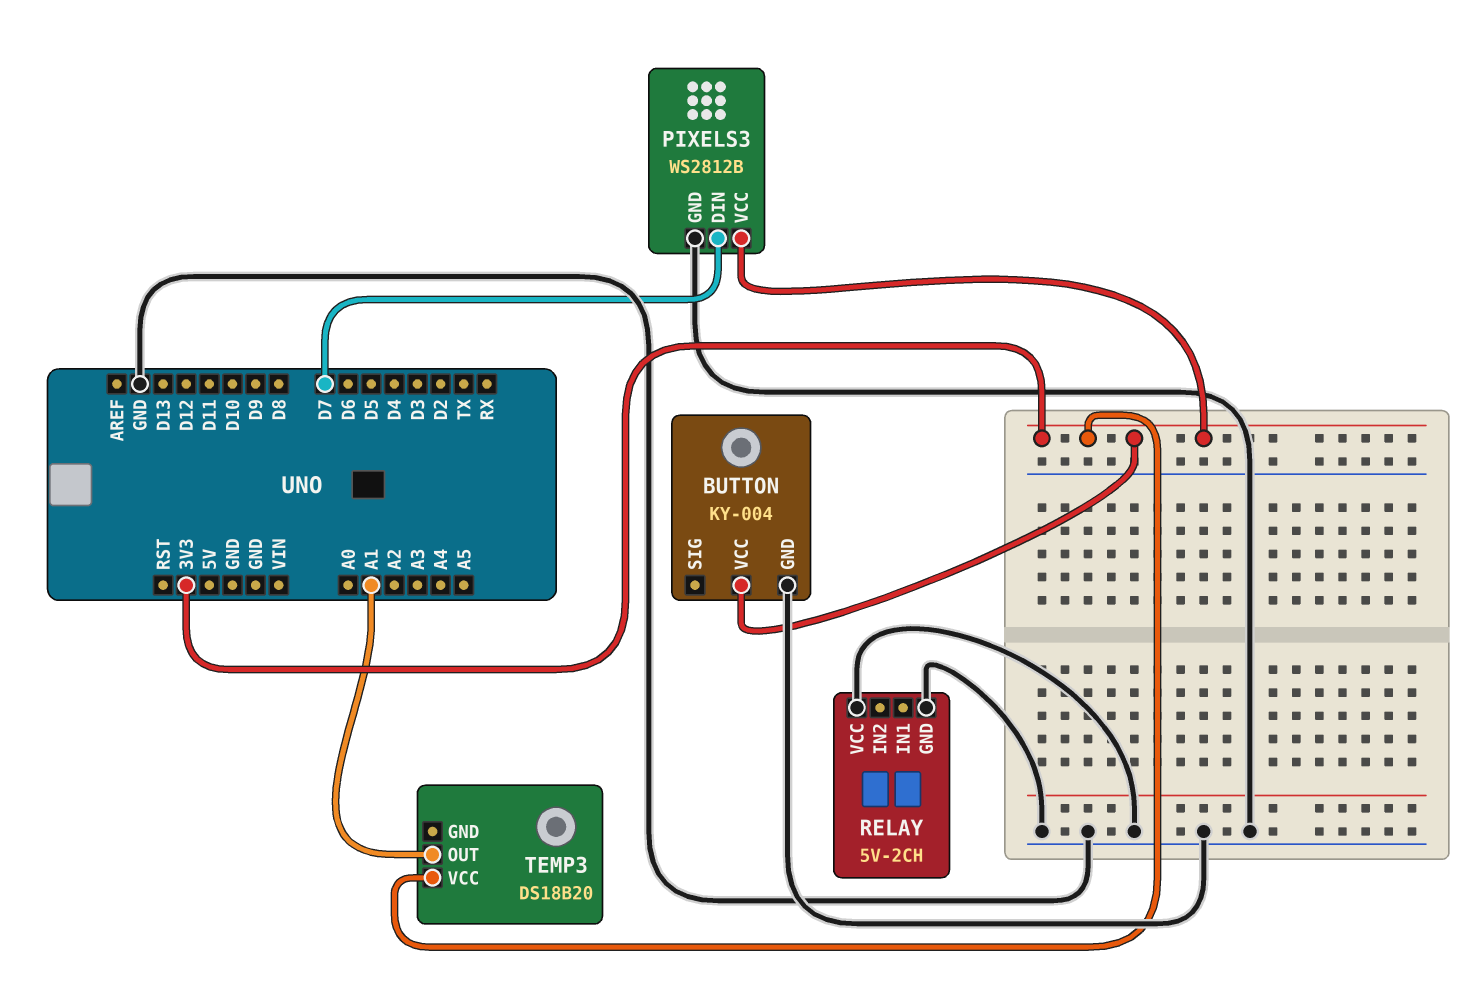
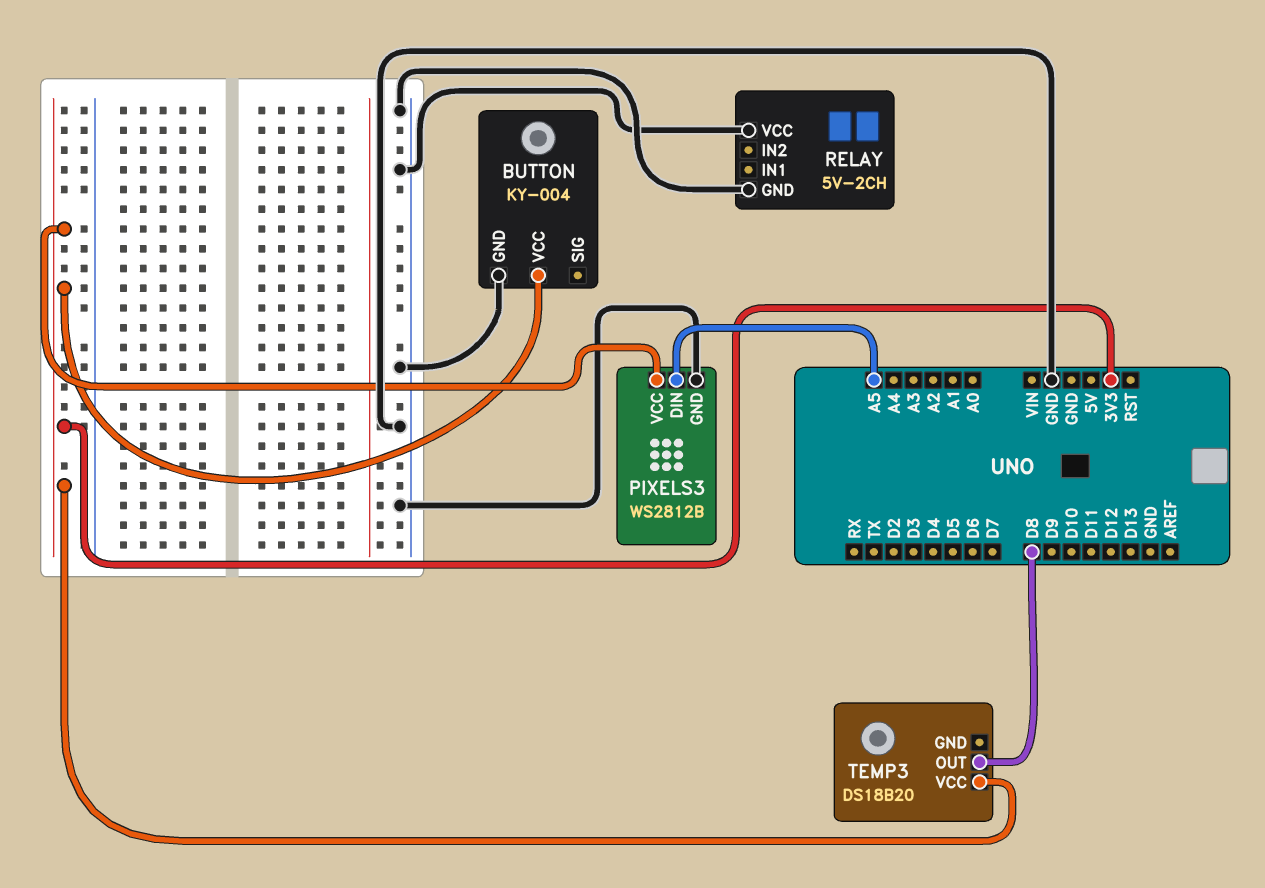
PIXELS3 pin DIN: D7 -> A5
TEMP3 pin OUT: A1 -> D8

